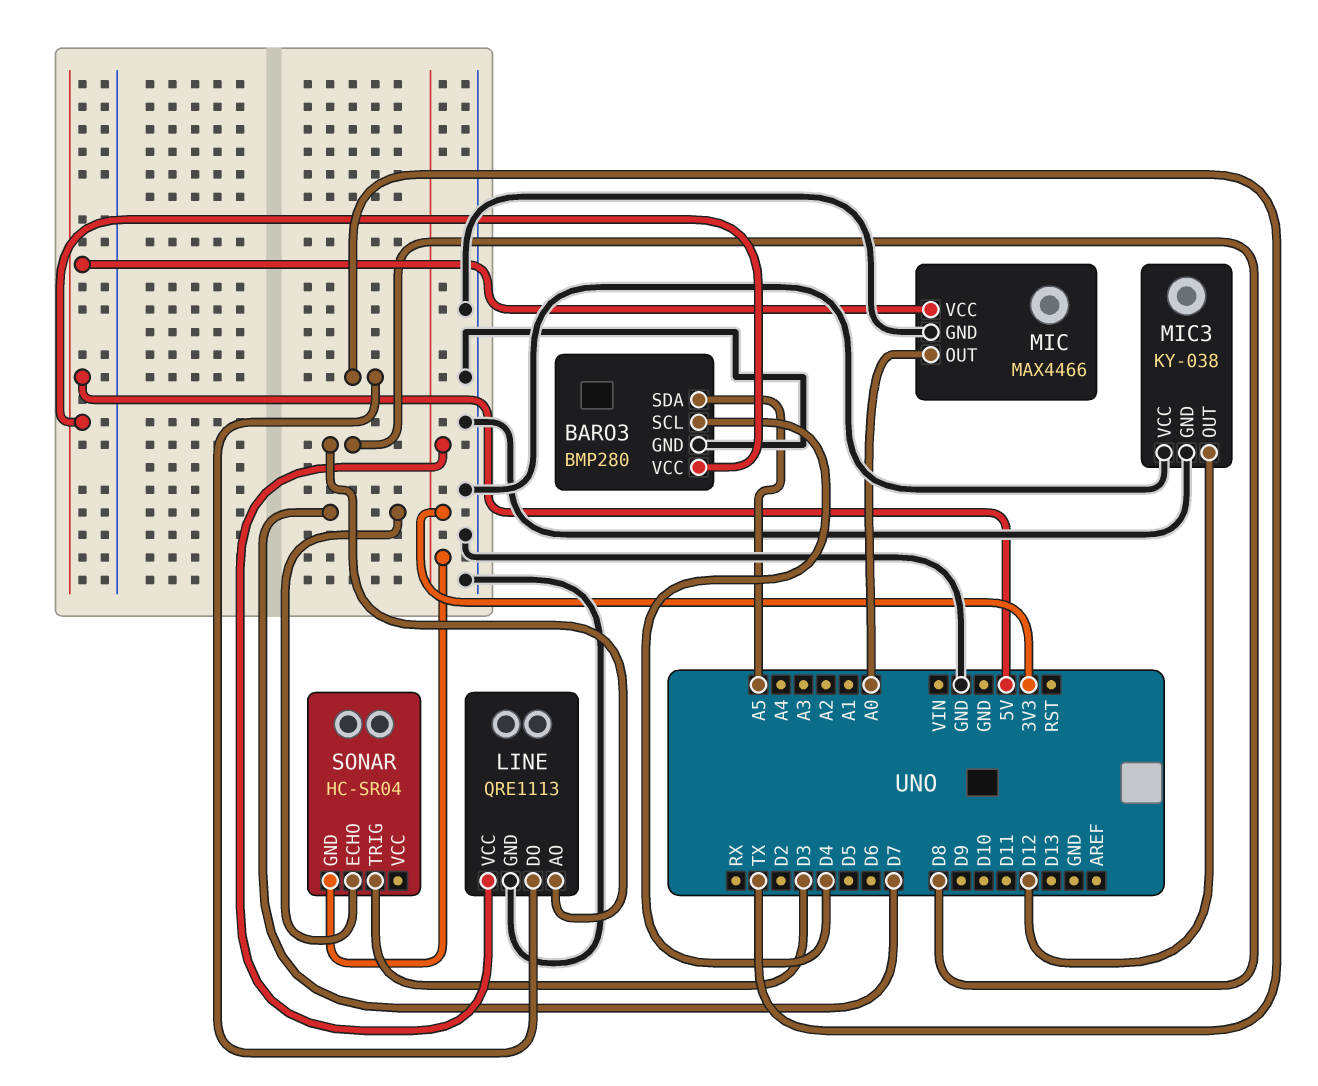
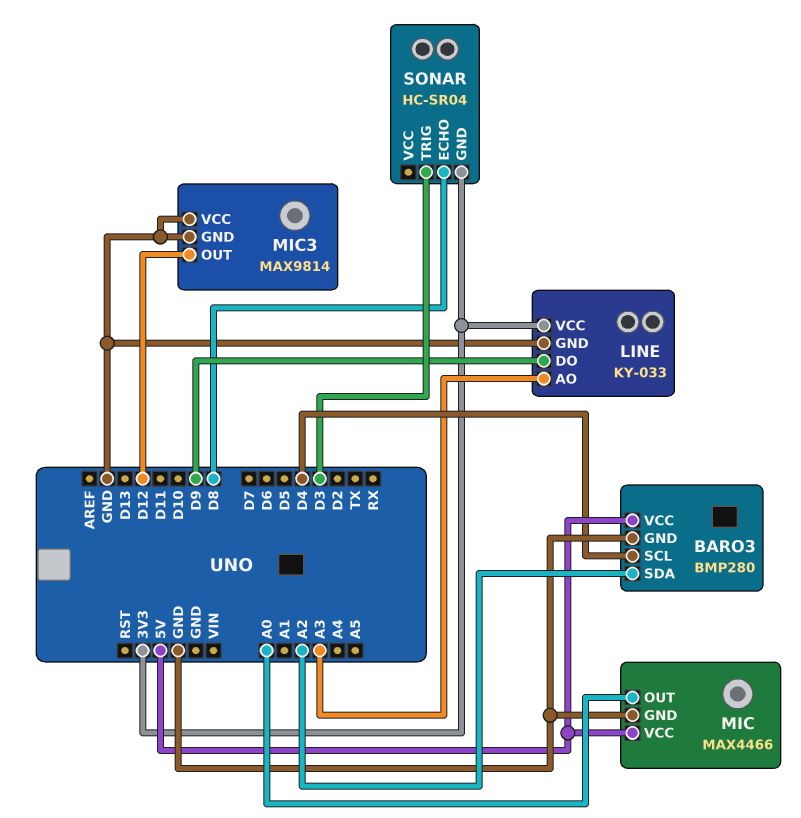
BARO3 pin SDA: A5 -> A2
LINE: QRE1113 -> KY-033
LINE pin AO: D8 -> A3
LINE pin DO: TX -> D9
MIC3: KY-038 -> MAX9814
SONAR pin ECHO: D7 -> D8

